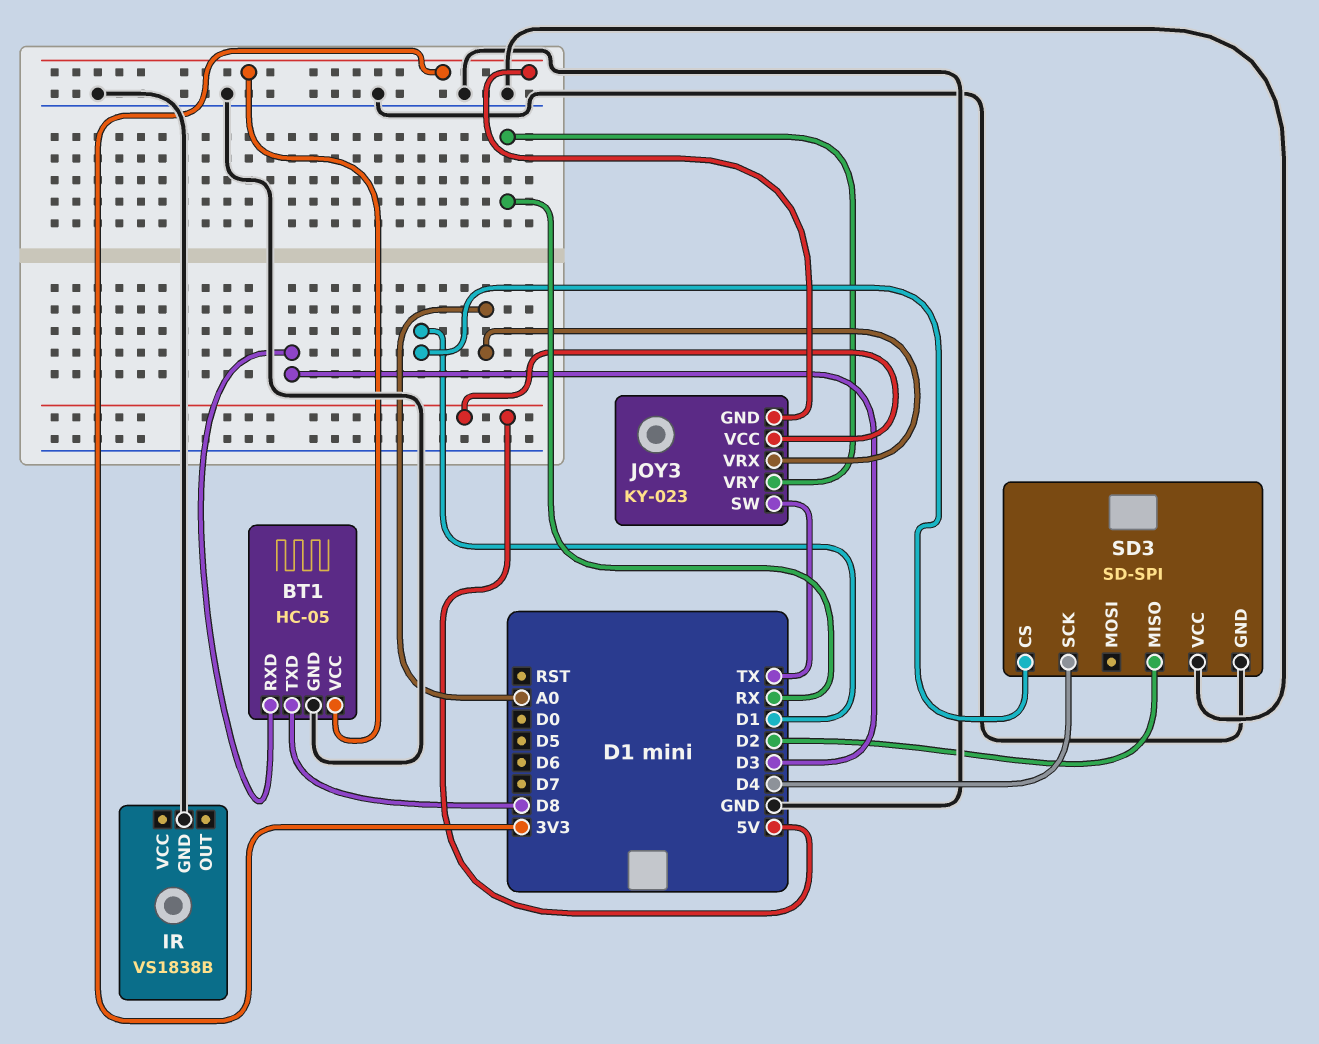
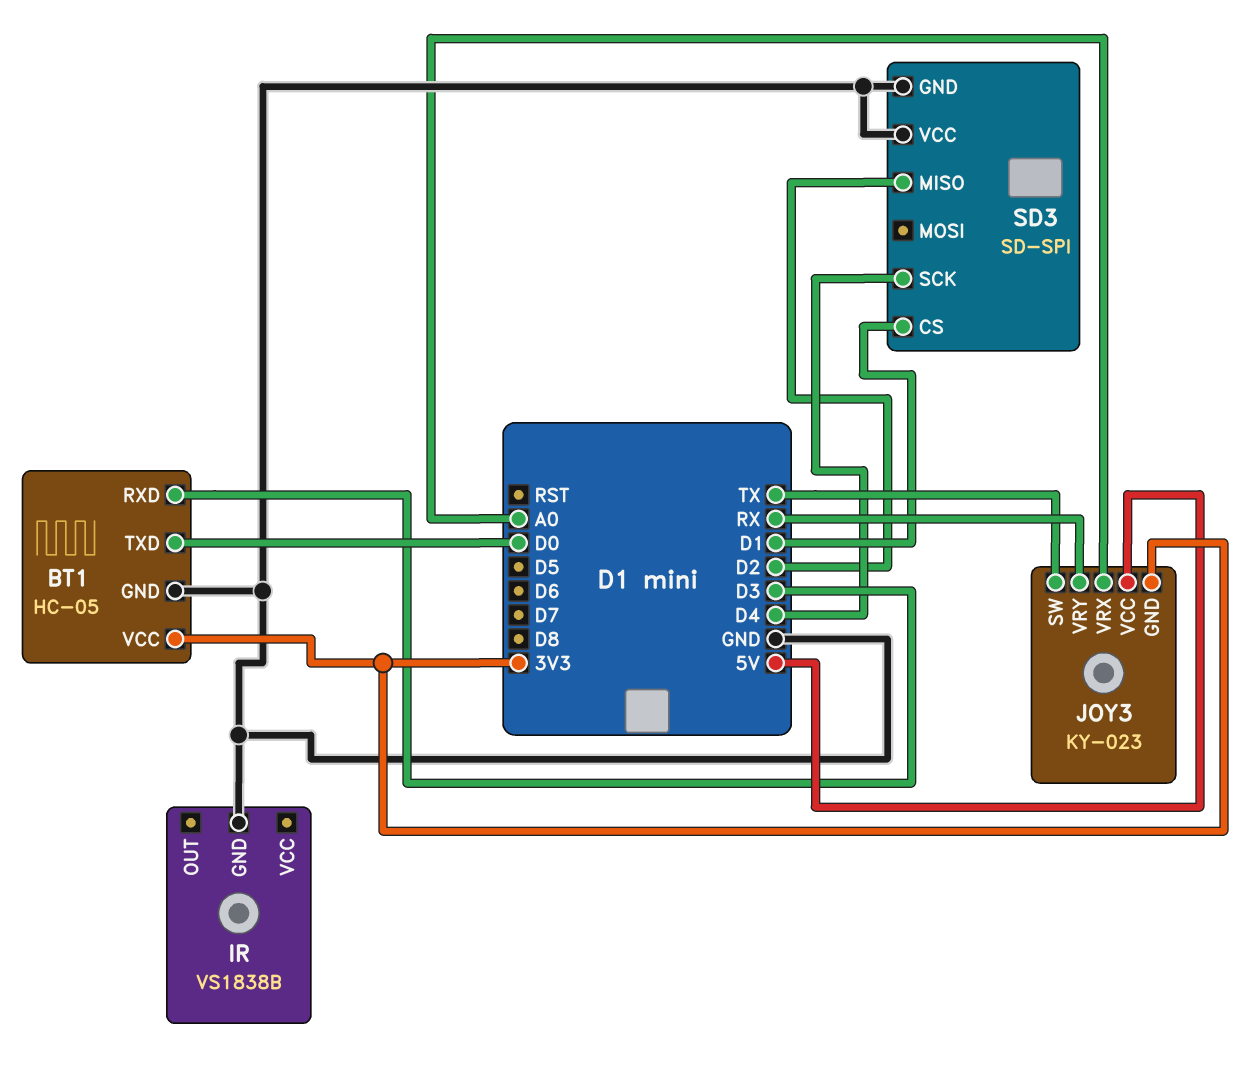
BT1 pin TXD: D8 -> D0

